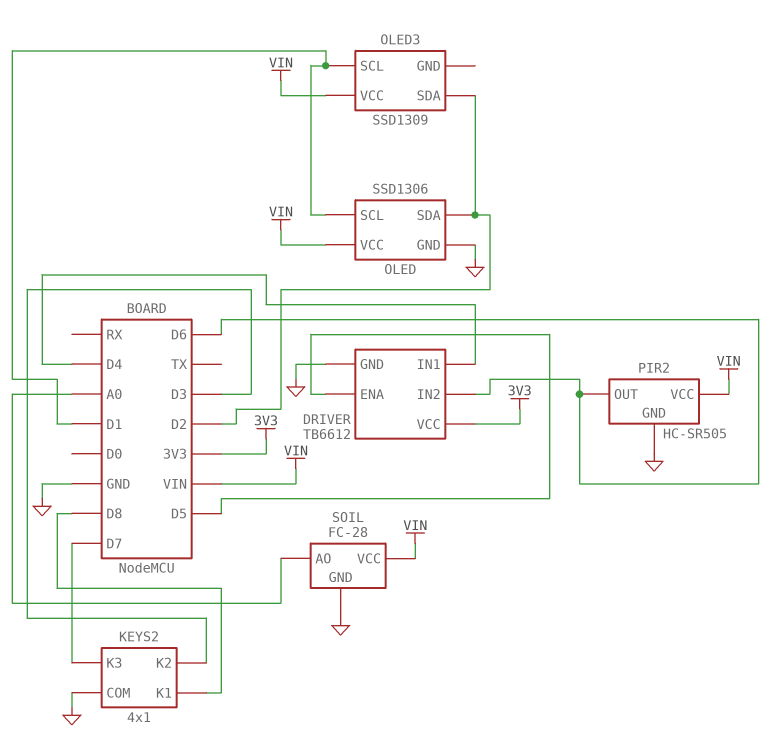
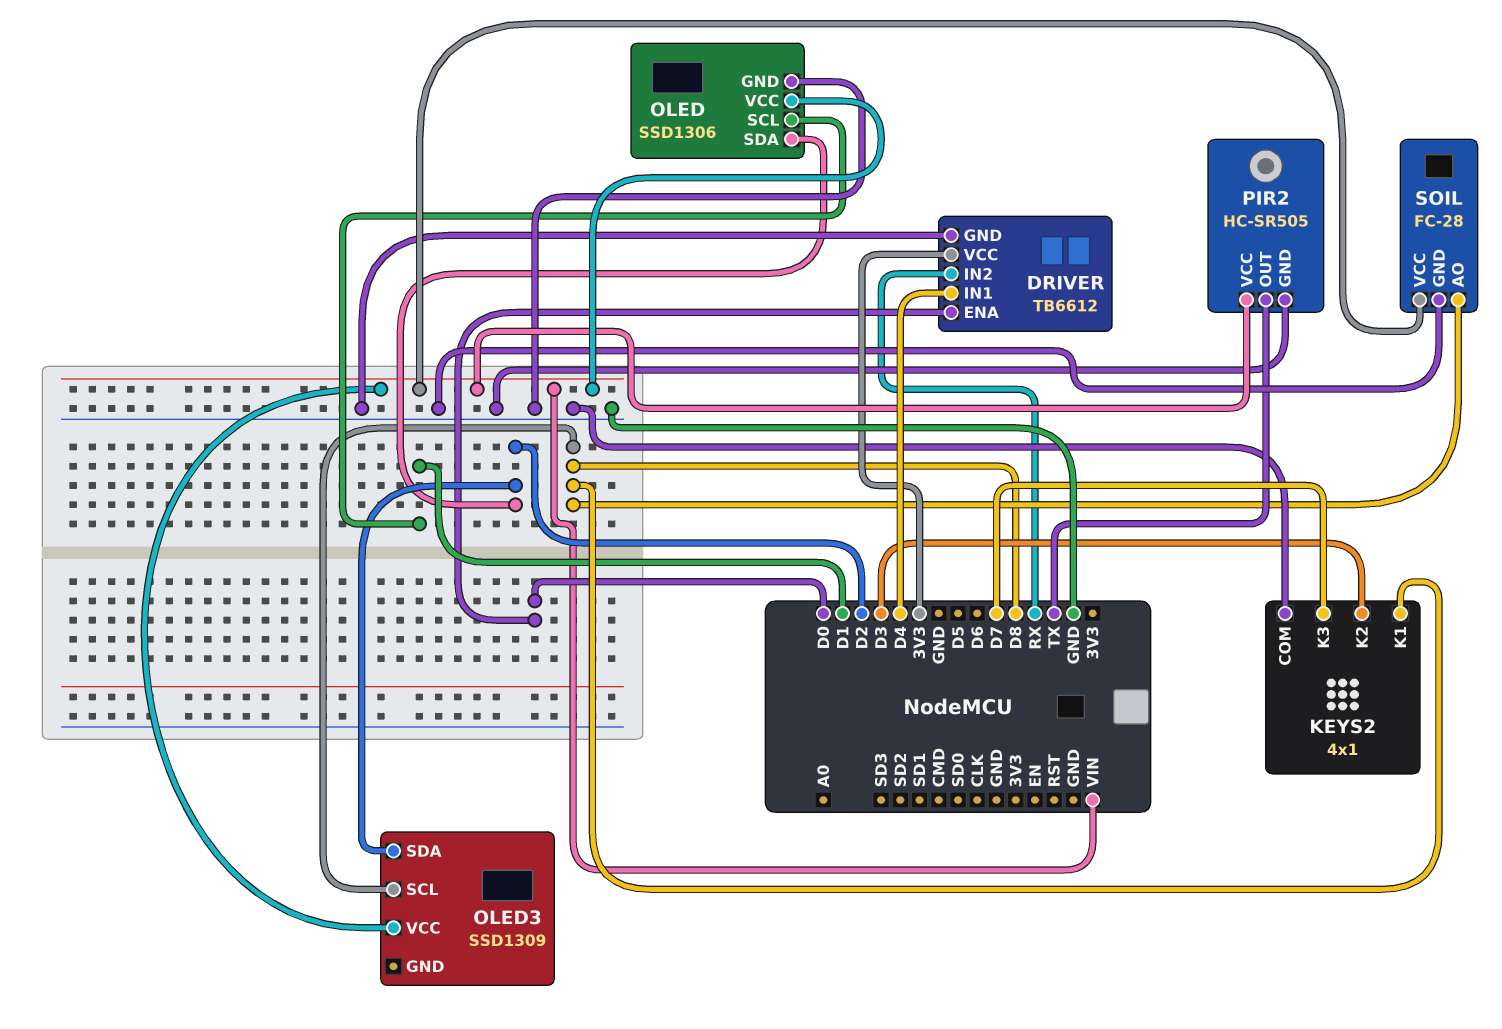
DRIVER pin ENA: D5 -> D0
DRIVER pin IN2: D6 -> RX
OLED3 pin SCL: D1 -> D8
PIR2 pin OUT: D6 -> TX
SOIL pin AO: A0 -> D8

